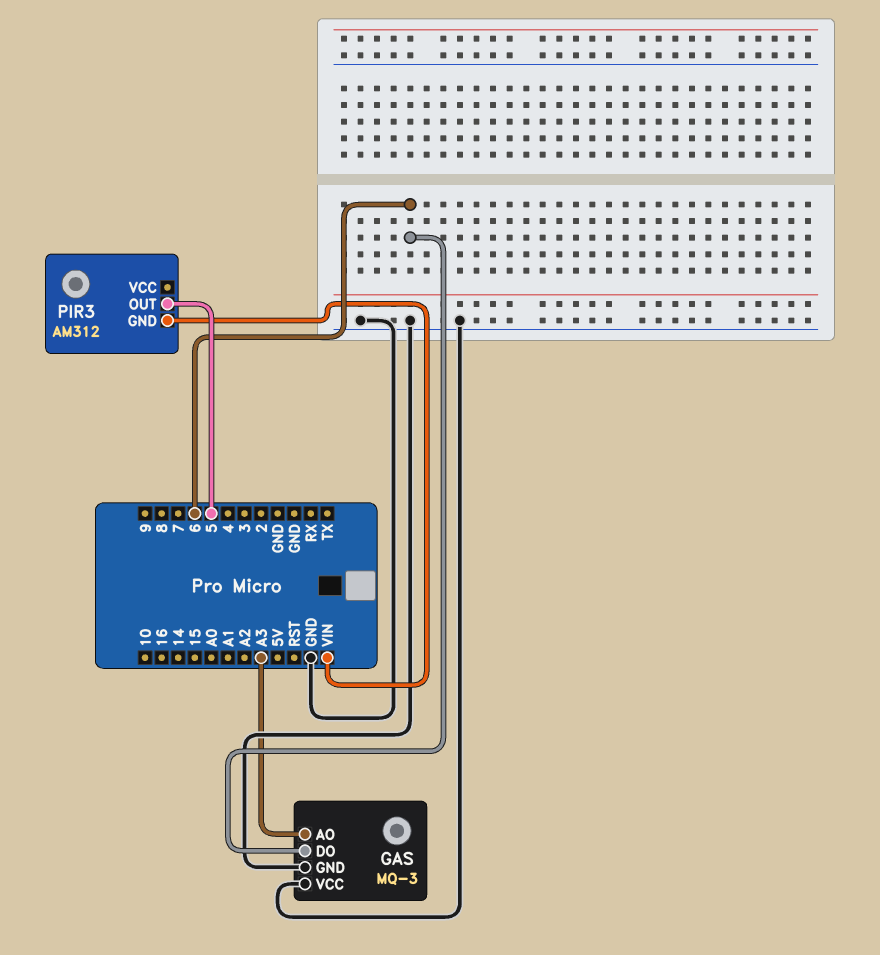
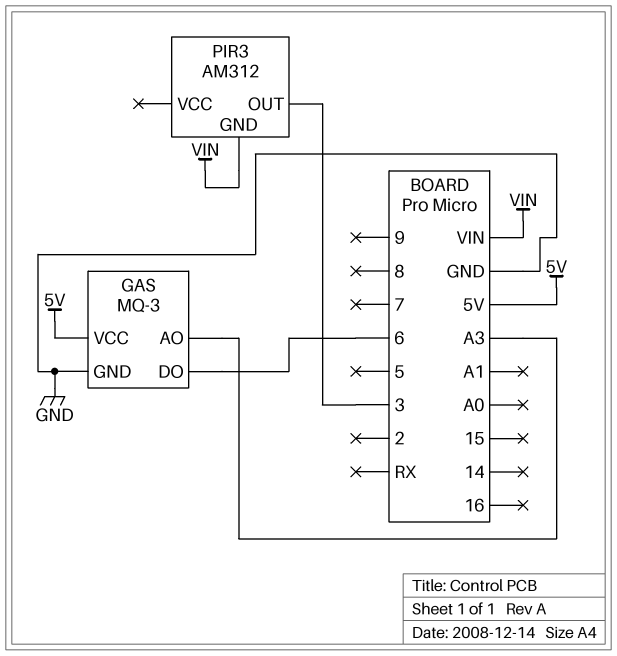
GAS pin VCC: GND -> 5V
PIR3 pin OUT: 5 -> 3

